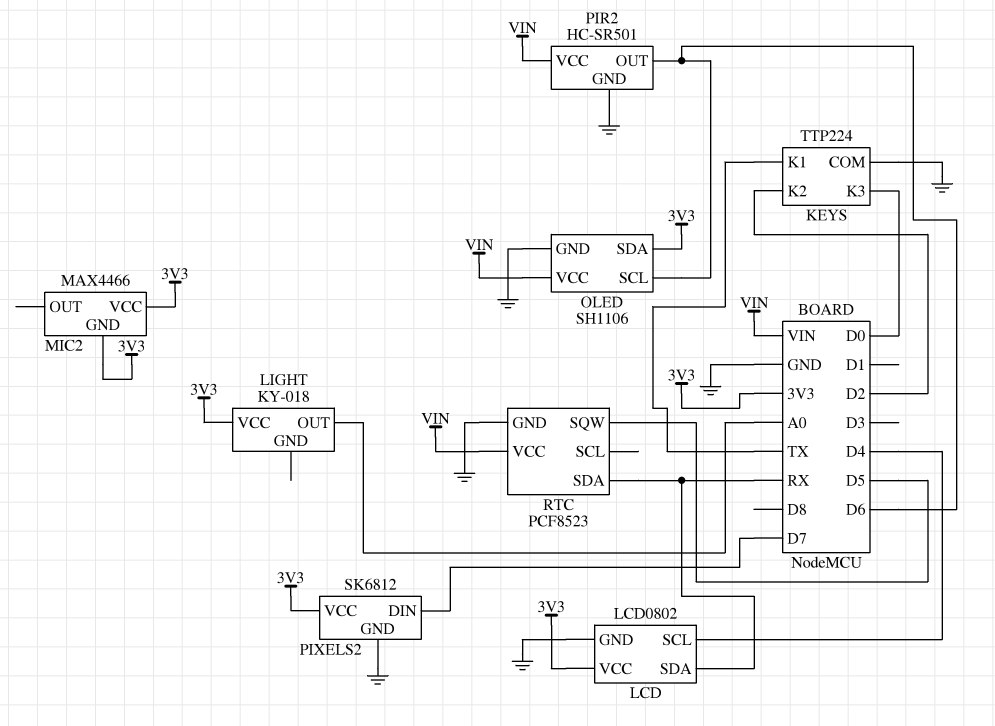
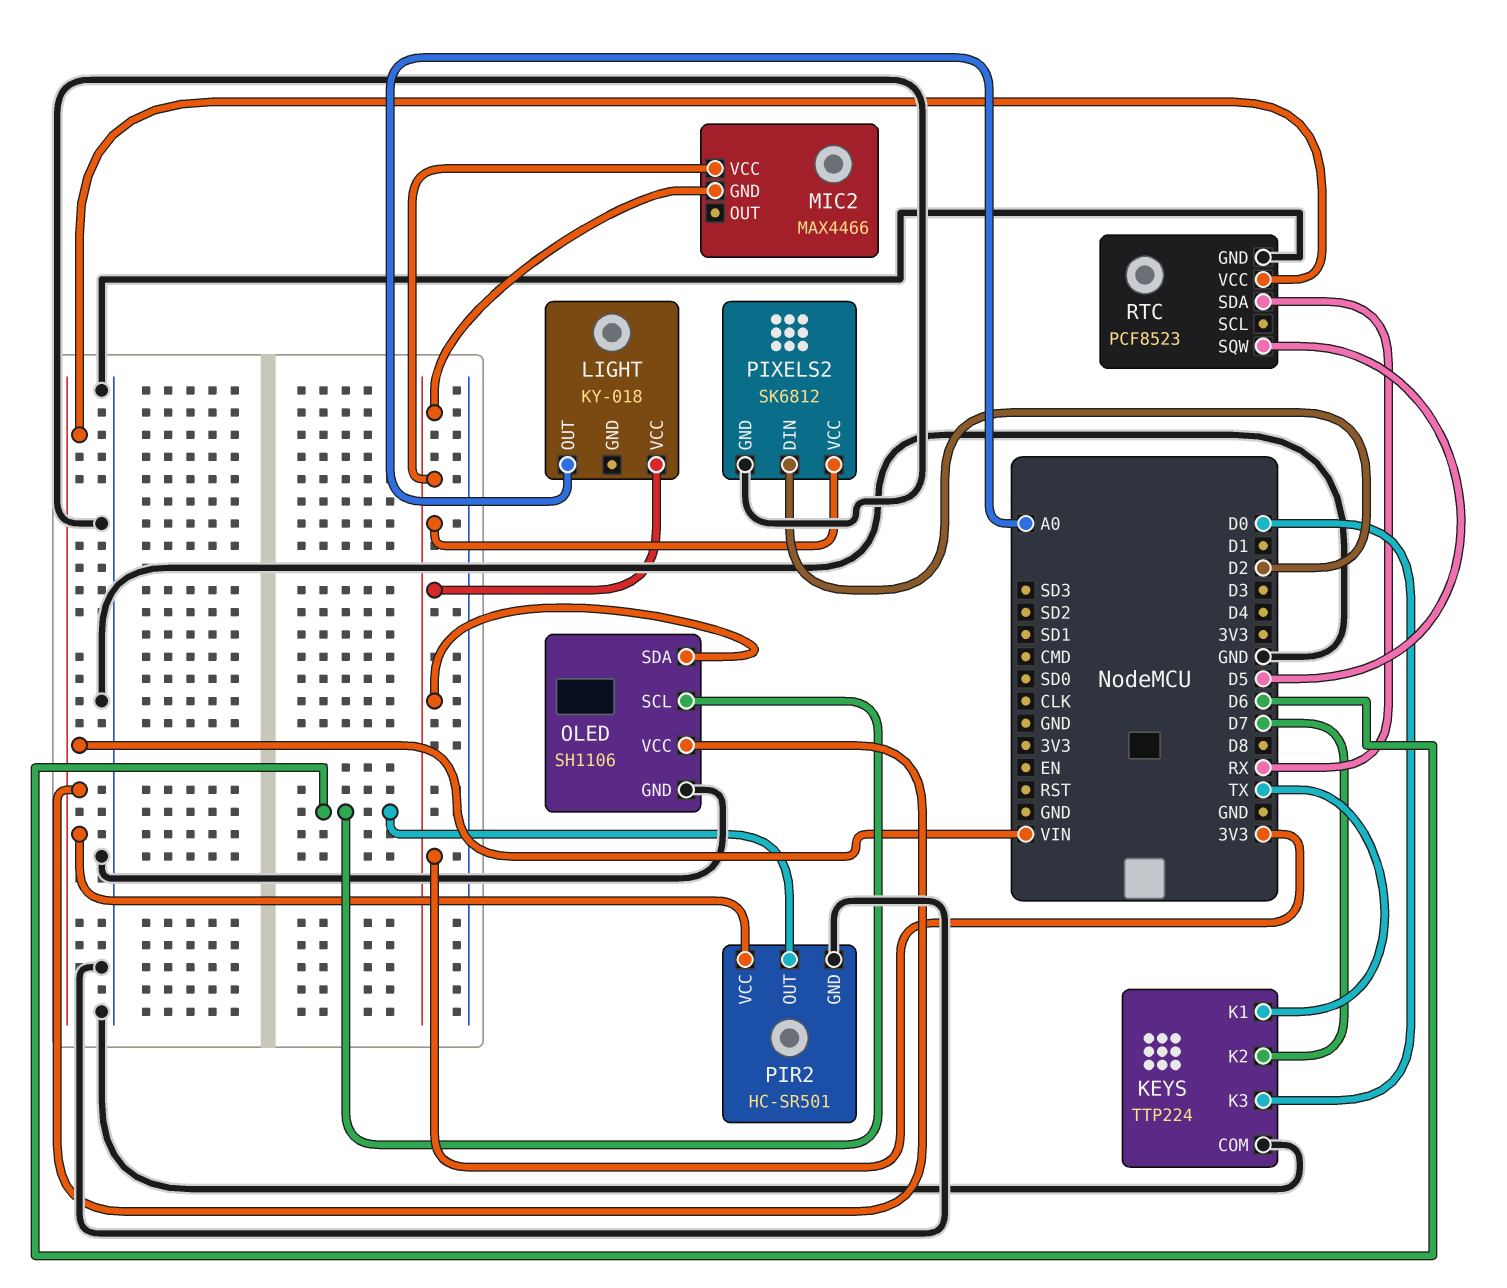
KEYS pin K2: D2 -> D7
LCD: LCD0802 -> none
LCD pin GND: GND -> none
LCD pin SCL: D4 -> none
LCD pin SDA: RX -> none
LCD pin VCC: 3V3 -> none
PIXELS2 pin DIN: D7 -> D2

